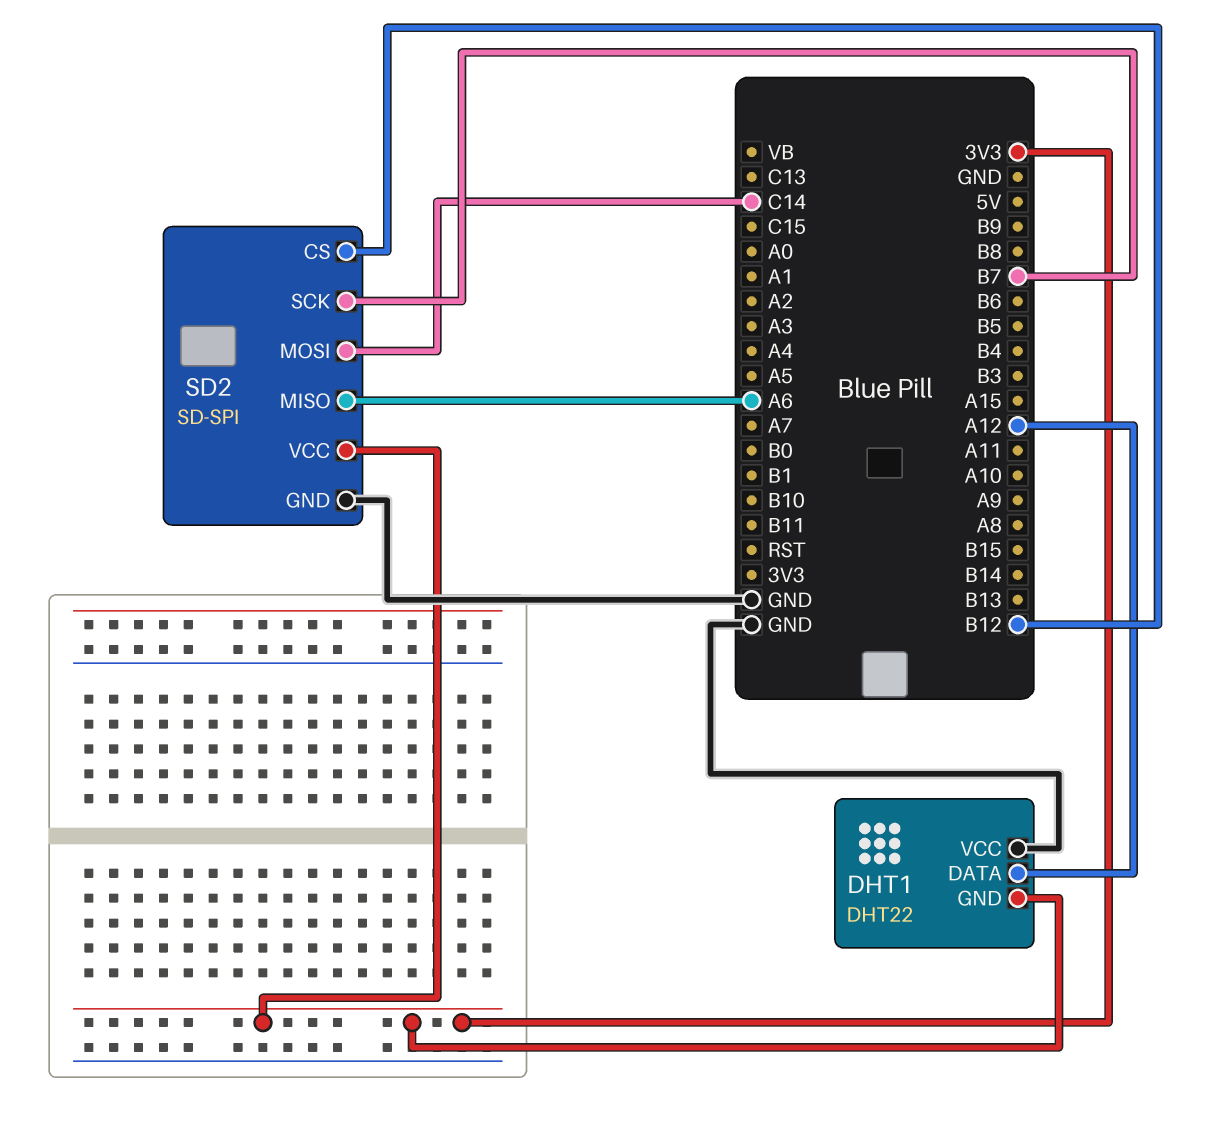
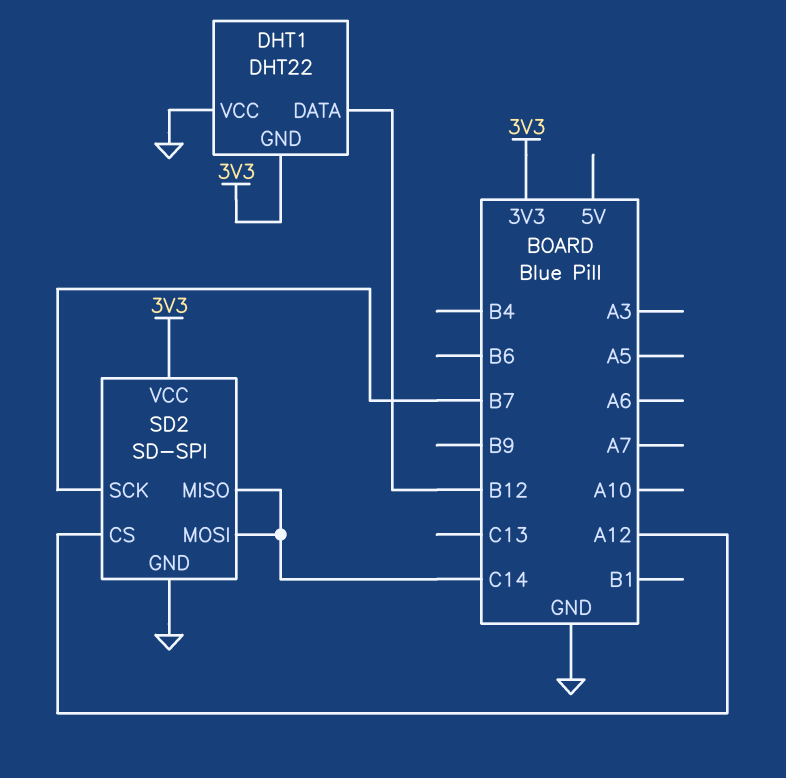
DHT1 pin DATA: A12 -> B12
SD2 pin CS: B12 -> A12
SD2 pin MISO: A6 -> C14

